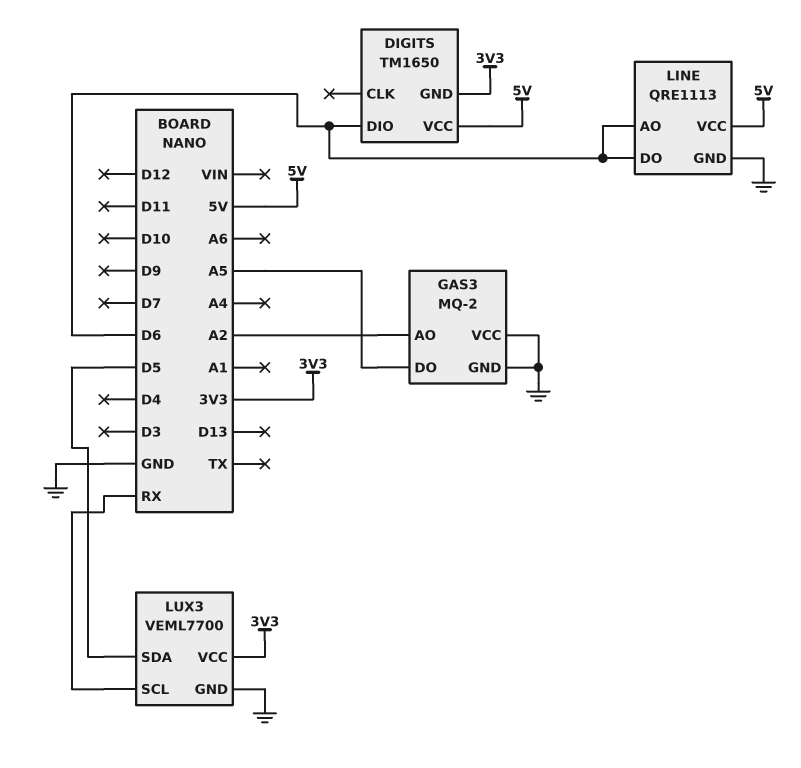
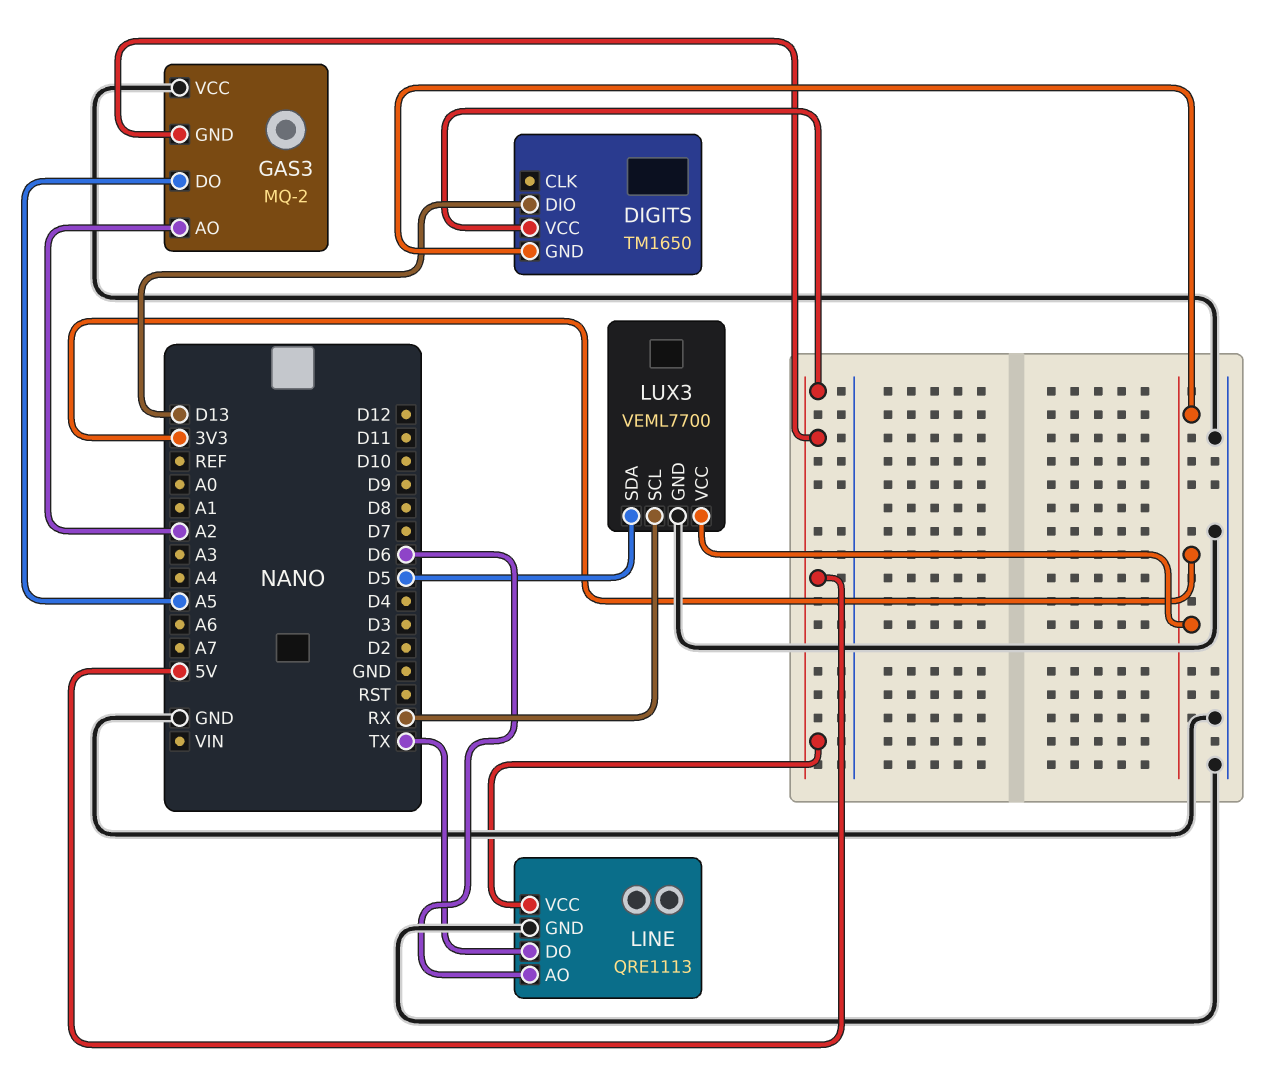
DIGITS pin DIO: D6 -> D13
GAS3 pin GND: GND -> 5V
LINE pin DO: D6 -> TX

